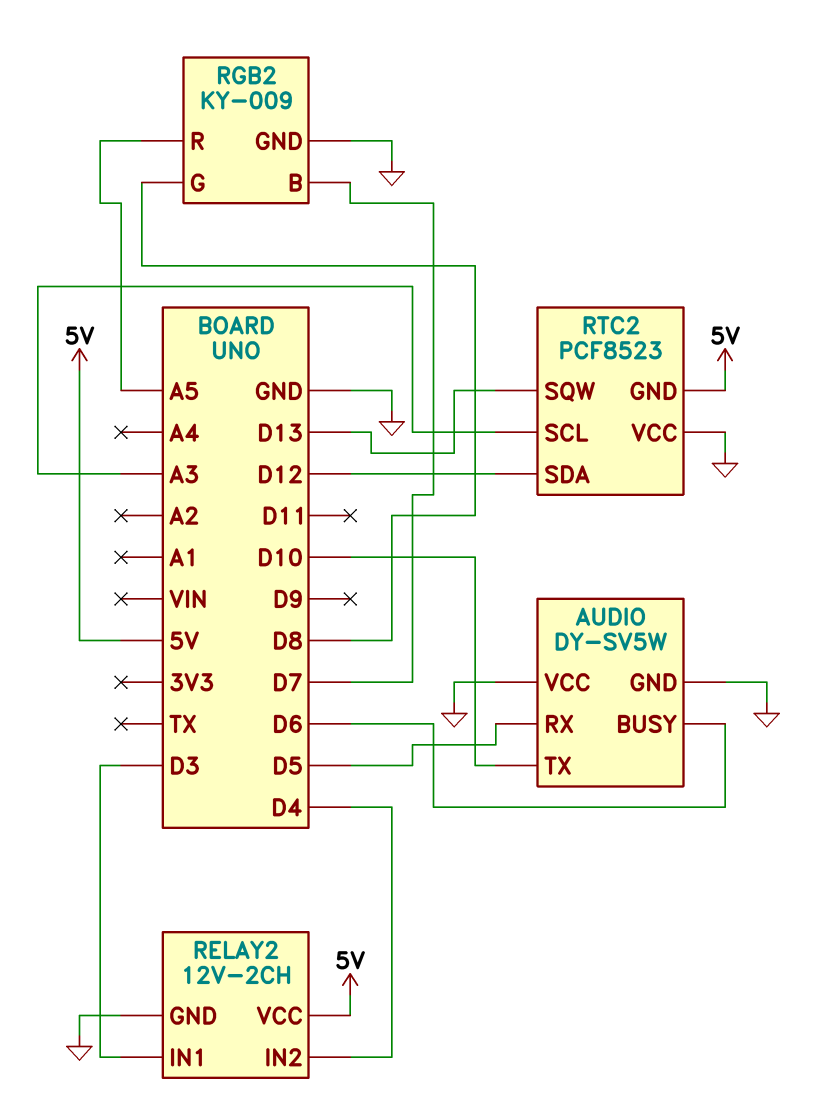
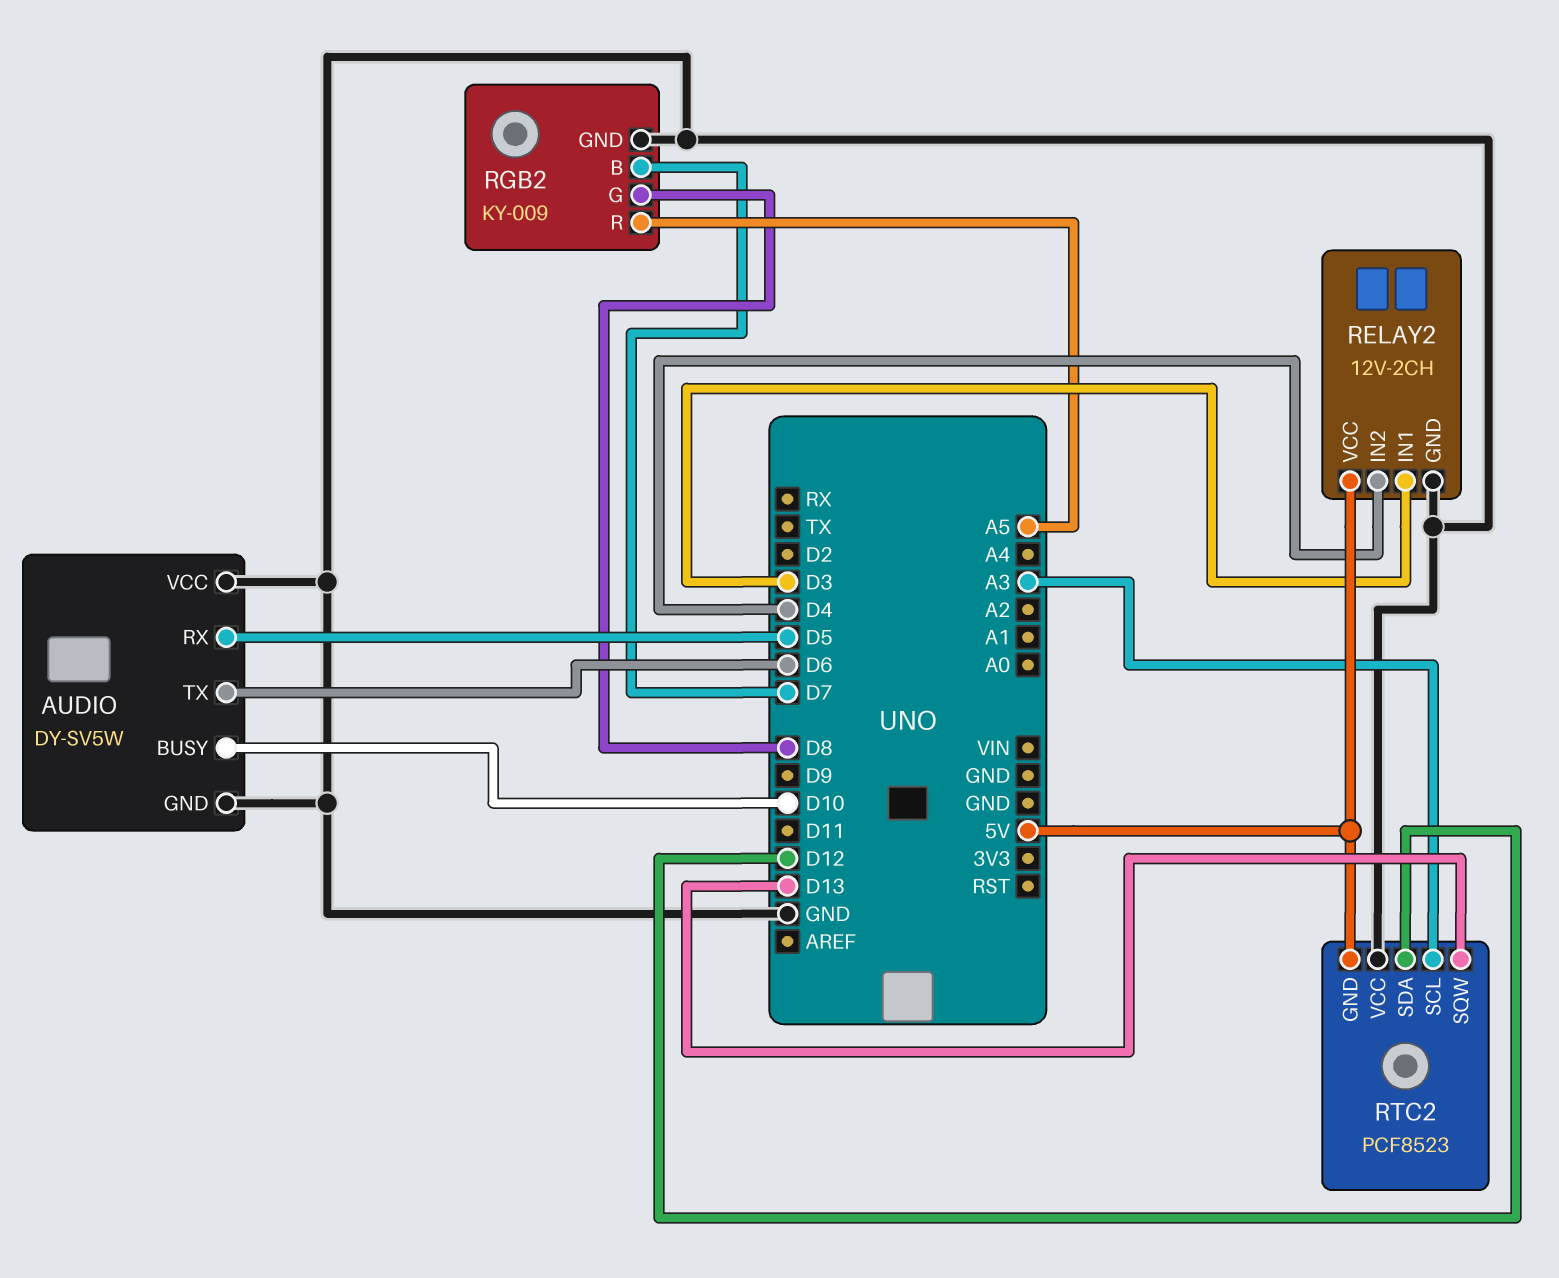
AUDIO pin BUSY: D6 -> D10
AUDIO pin TX: D10 -> D6

